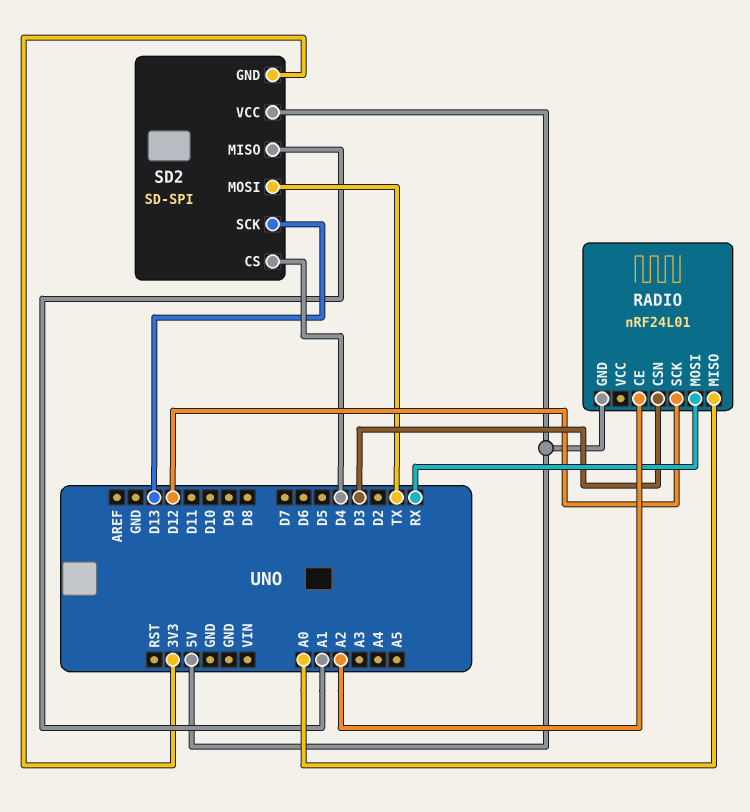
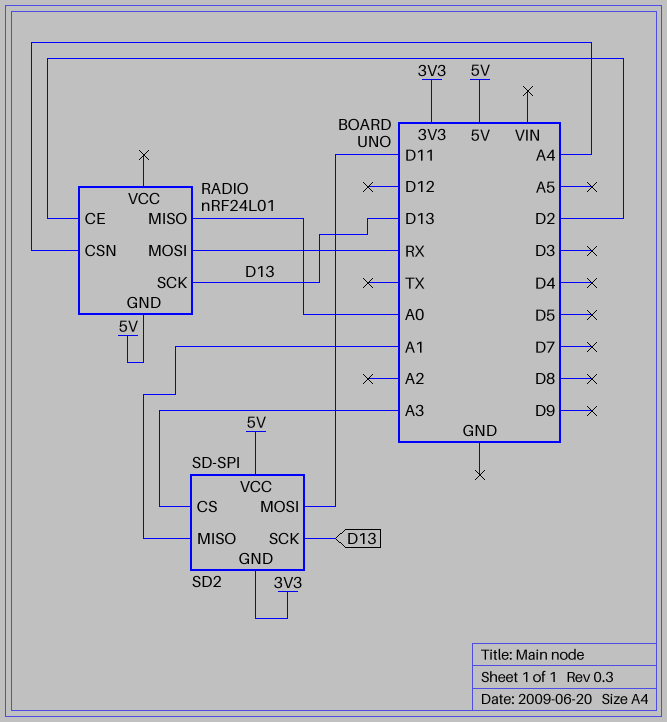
RADIO pin CE: A2 -> D2
RADIO pin CSN: D3 -> A4
RADIO pin SCK: D12 -> D13
SD2 pin CS: D4 -> A3
SD2 pin MOSI: TX -> D11

